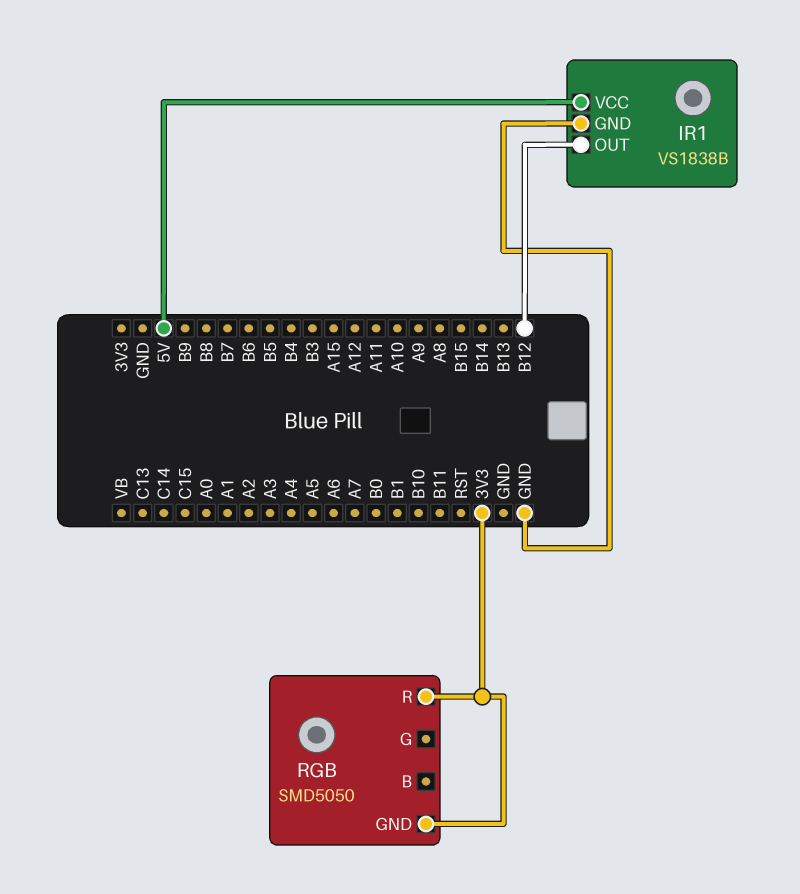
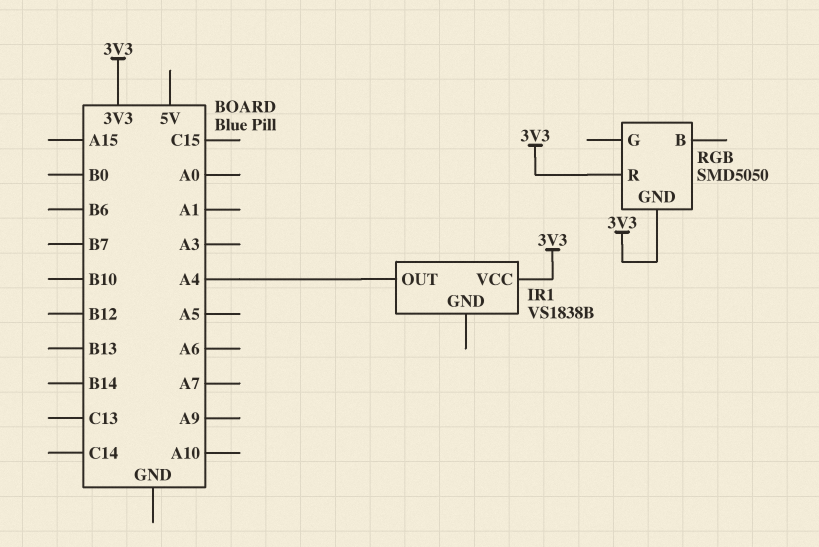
IR1 pin GND: GND -> none
IR1 pin OUT: B12 -> A4
IR1 pin VCC: 5V -> 3V3

